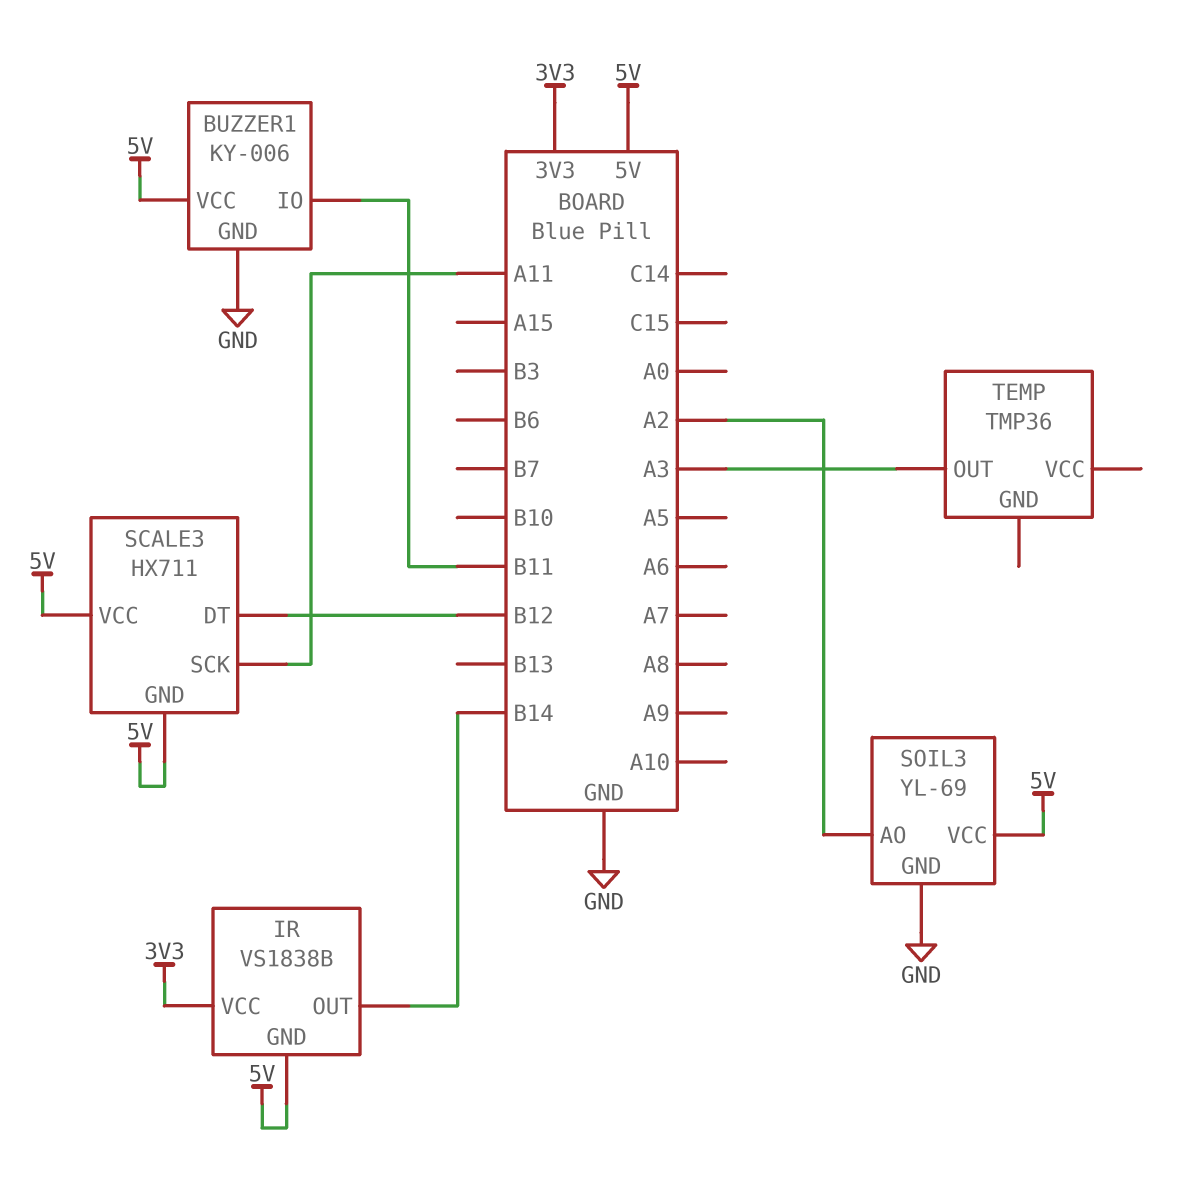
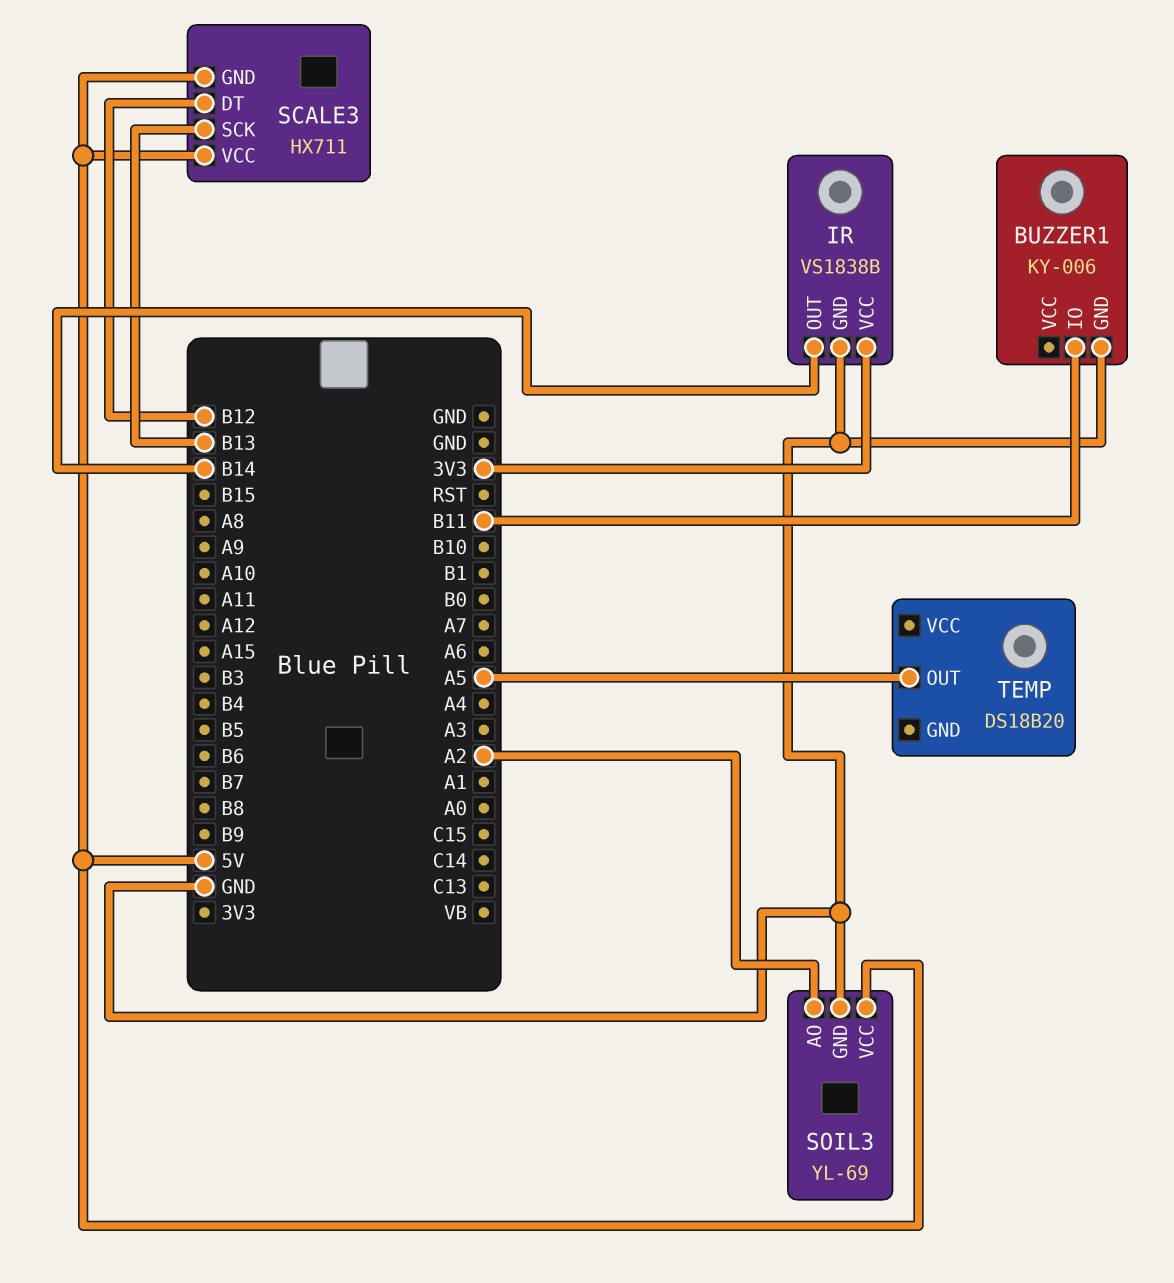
BUZZER1 pin VCC: 5V -> none
IR pin GND: 5V -> GND
SCALE3 pin SCK: A11 -> B13
TEMP: TMP36 -> DS18B20
TEMP pin OUT: A3 -> A5

